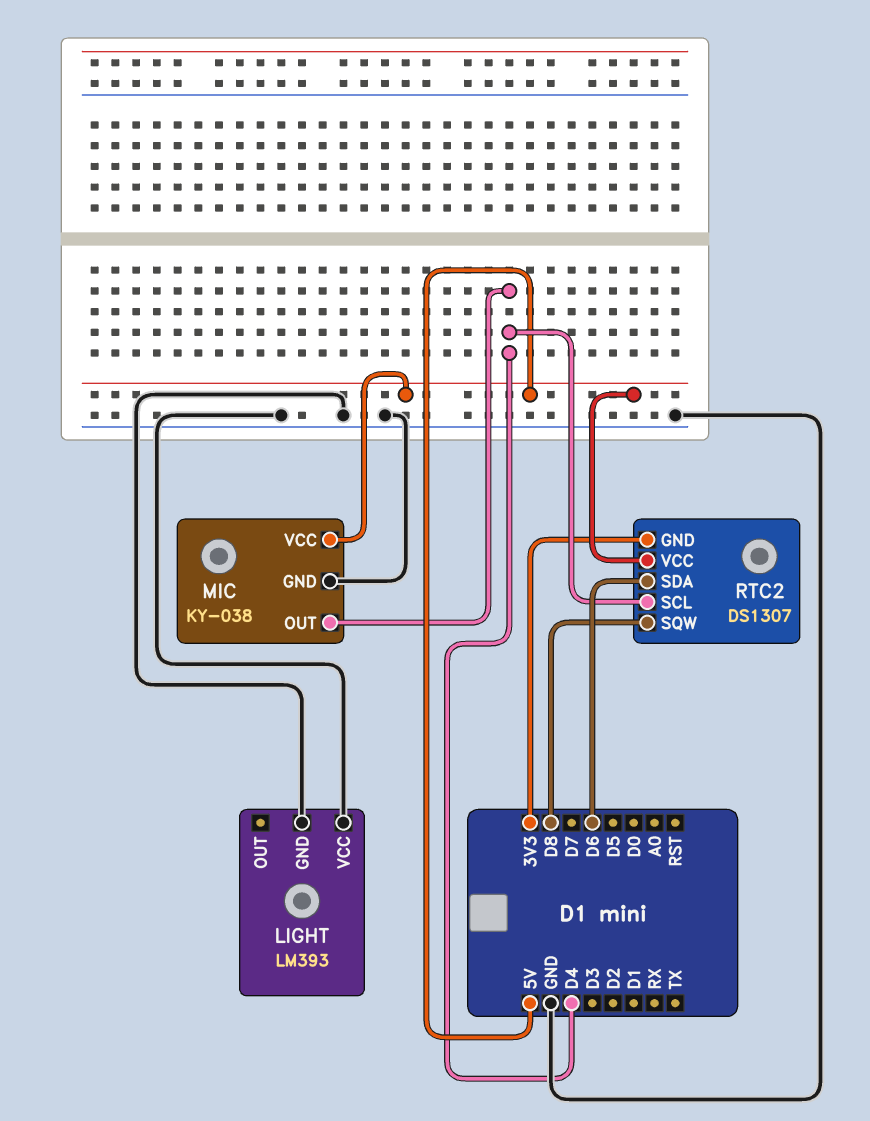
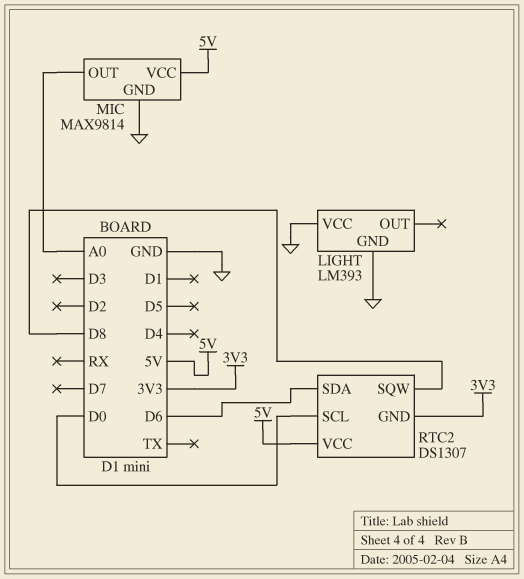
MIC: KY-038 -> MAX9814
MIC pin OUT: D4 -> A0
RTC2 pin SCL: D4 -> D0

